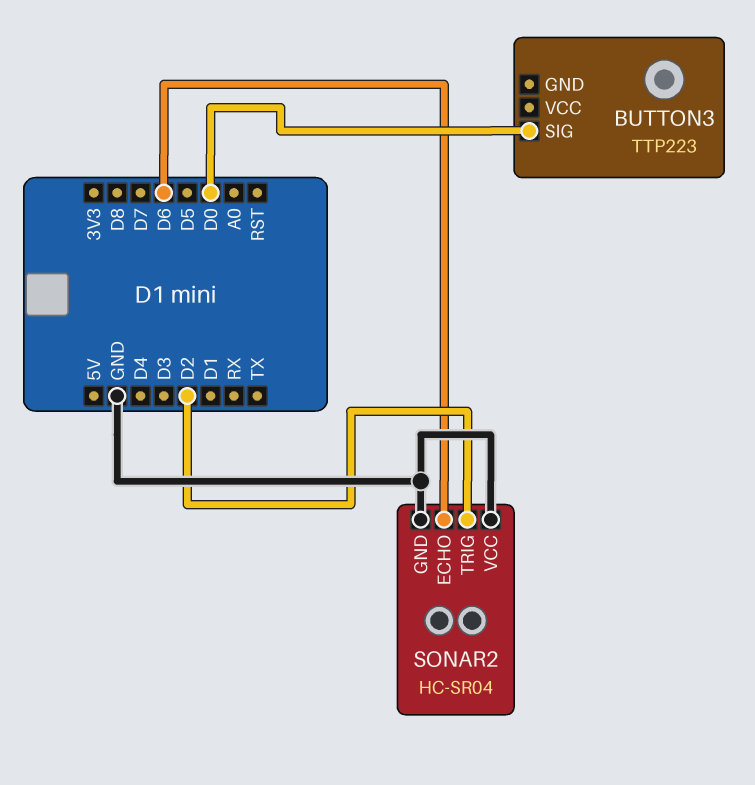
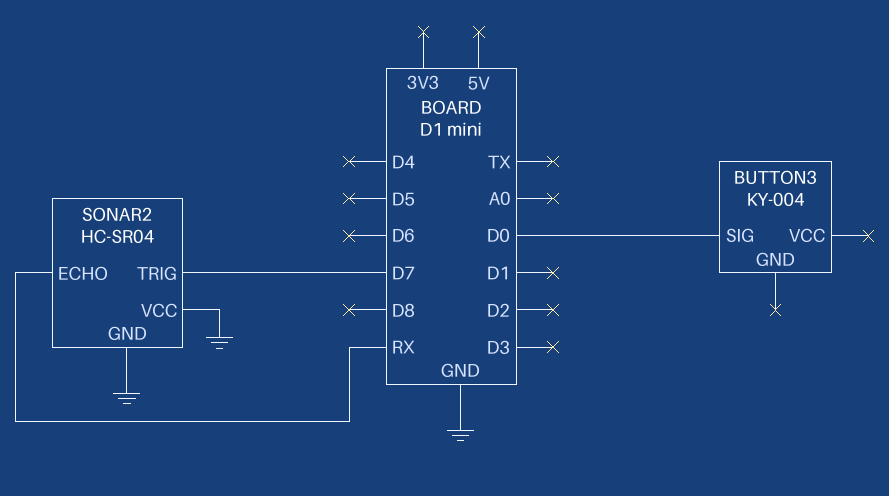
BUTTON3: TTP223 -> KY-004
SONAR2 pin ECHO: D6 -> RX
SONAR2 pin TRIG: D2 -> D7

